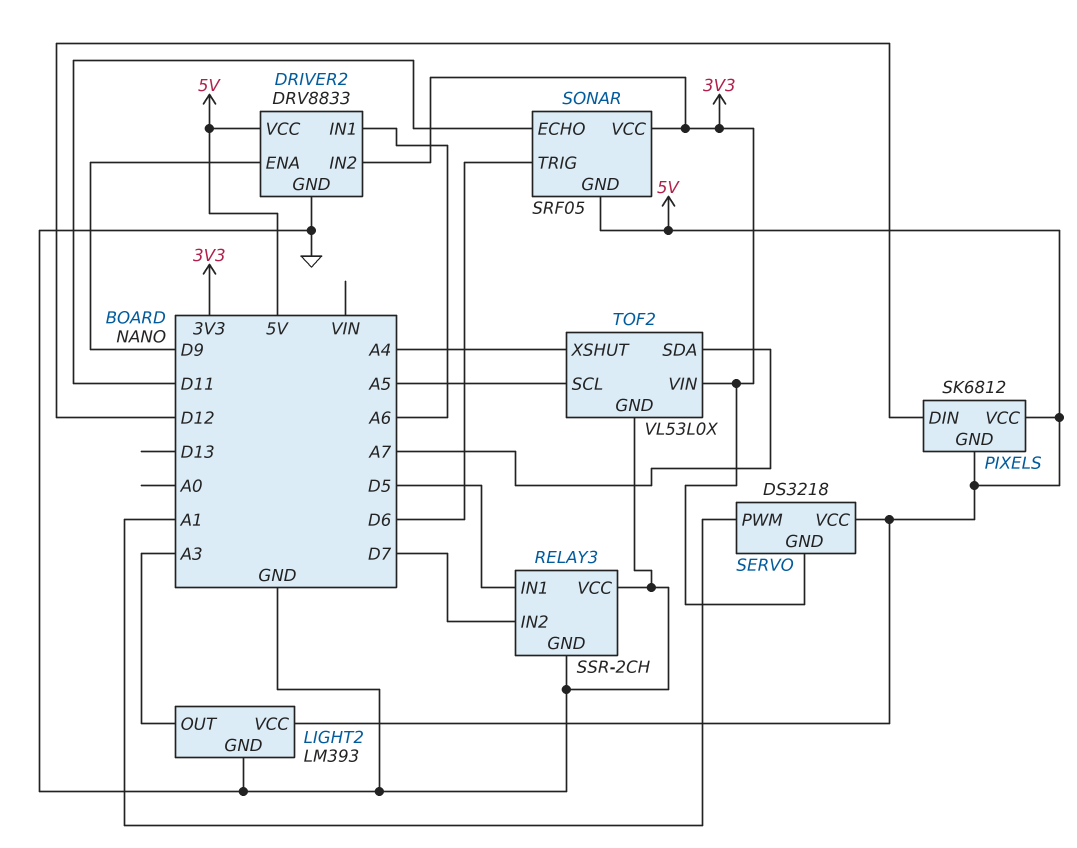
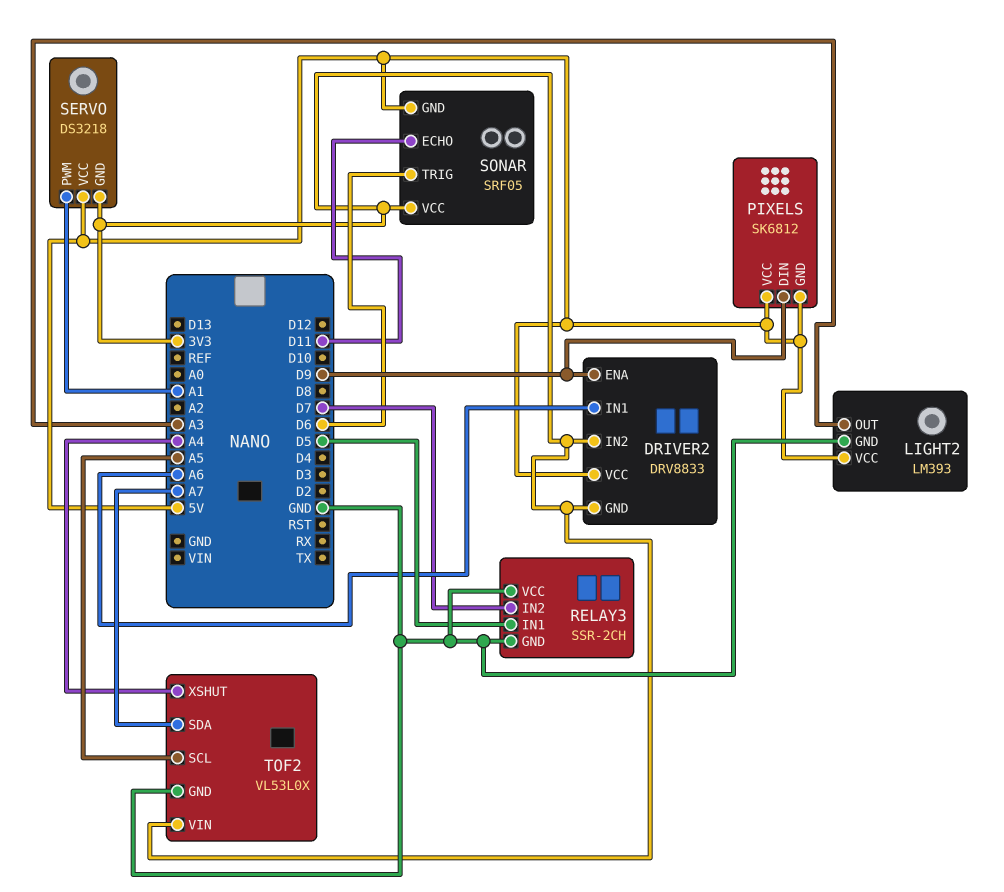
DRIVER2 pin GND: GND -> 3V3
PIXELS pin DIN: D12 -> D9

